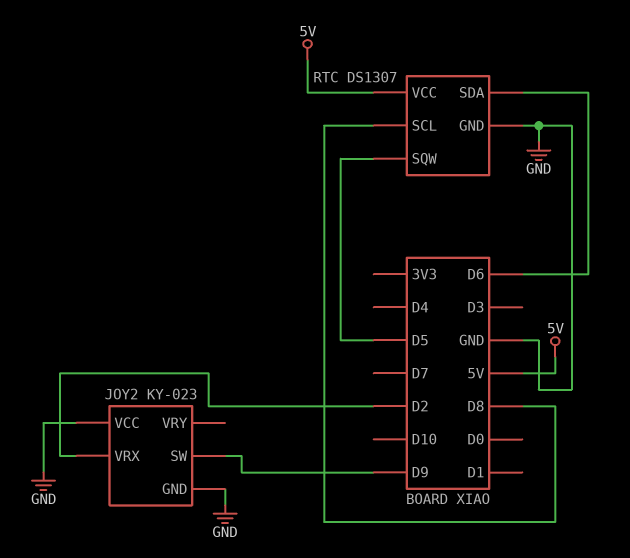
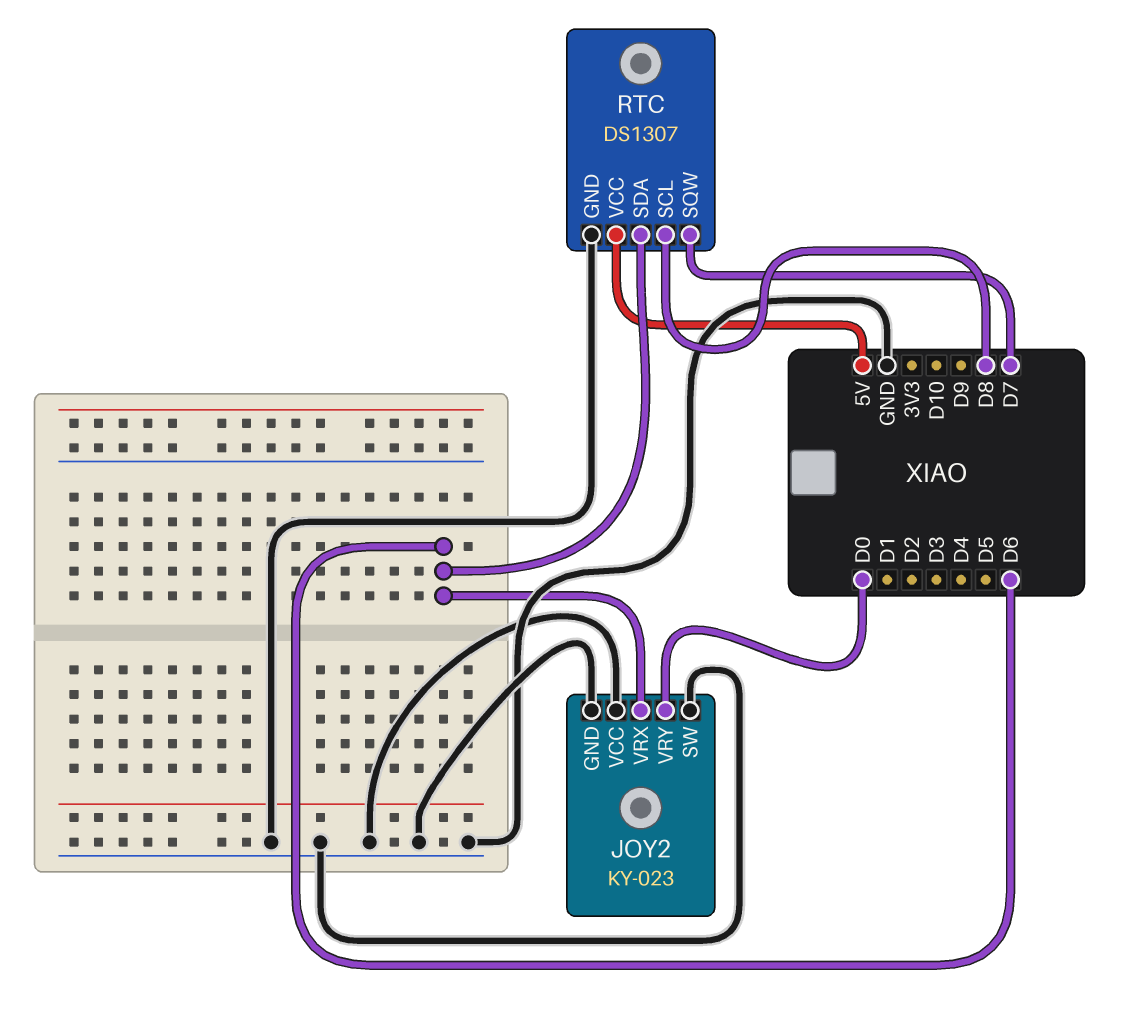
JOY2 pin SW: D9 -> GND
JOY2 pin VRX: D2 -> D6
JOY2 pin VRY: none -> D0
RTC pin SQW: D5 -> D7

